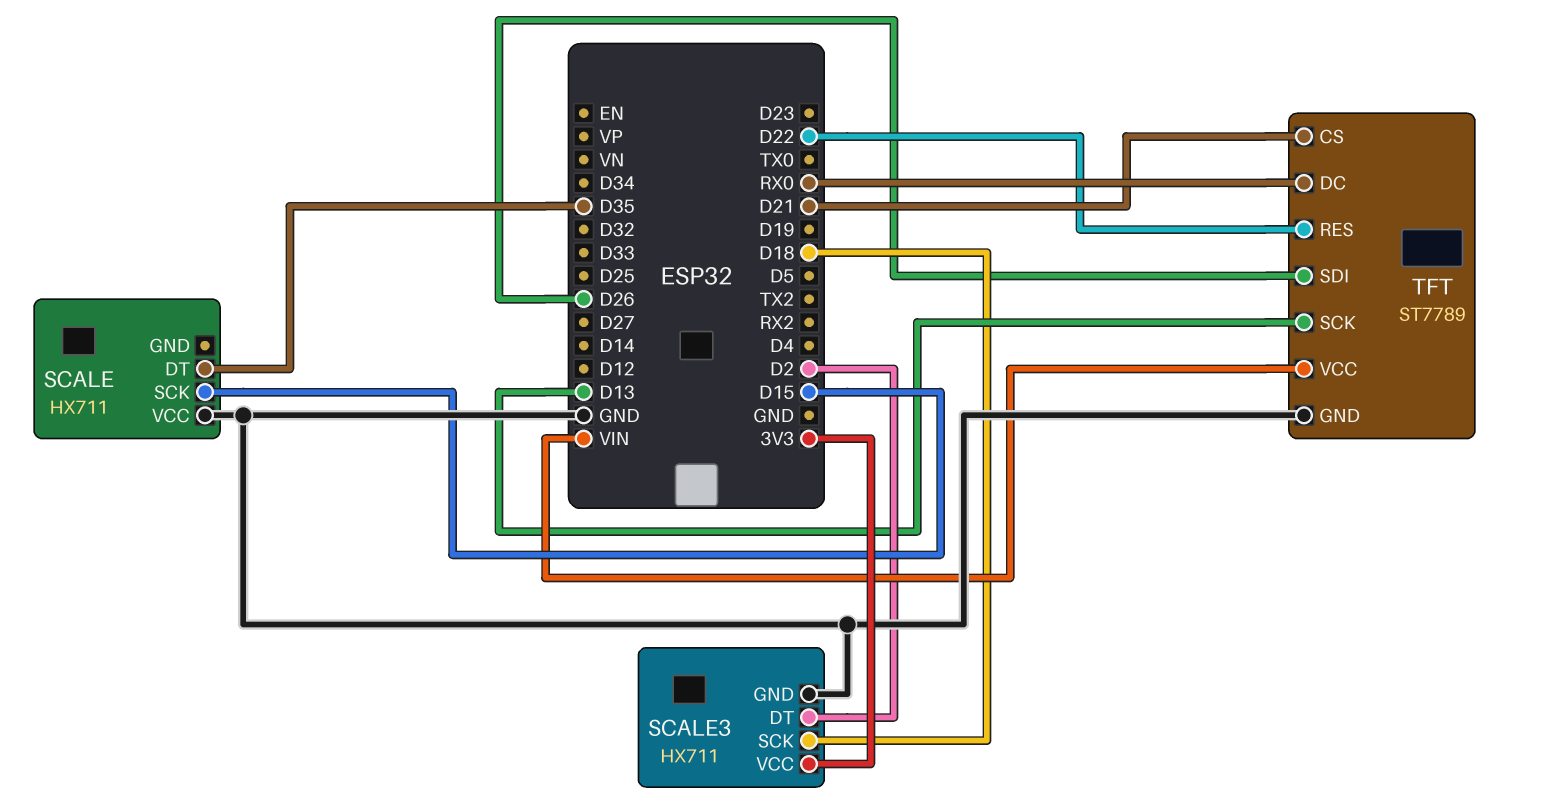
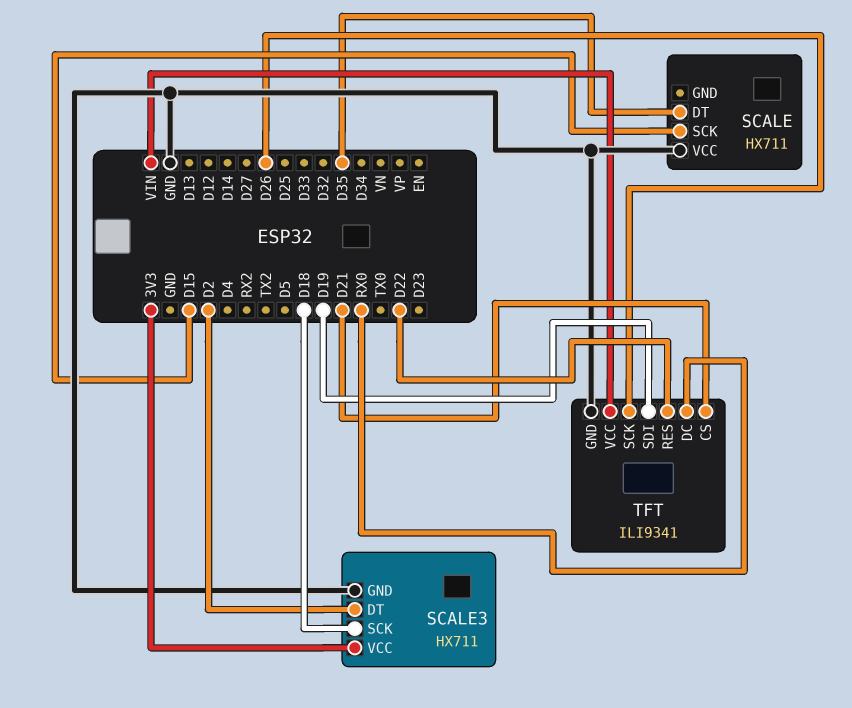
TFT: ST7789 -> ILI9341
TFT pin SCK: D13 -> D26
TFT pin SDI: D26 -> D19

